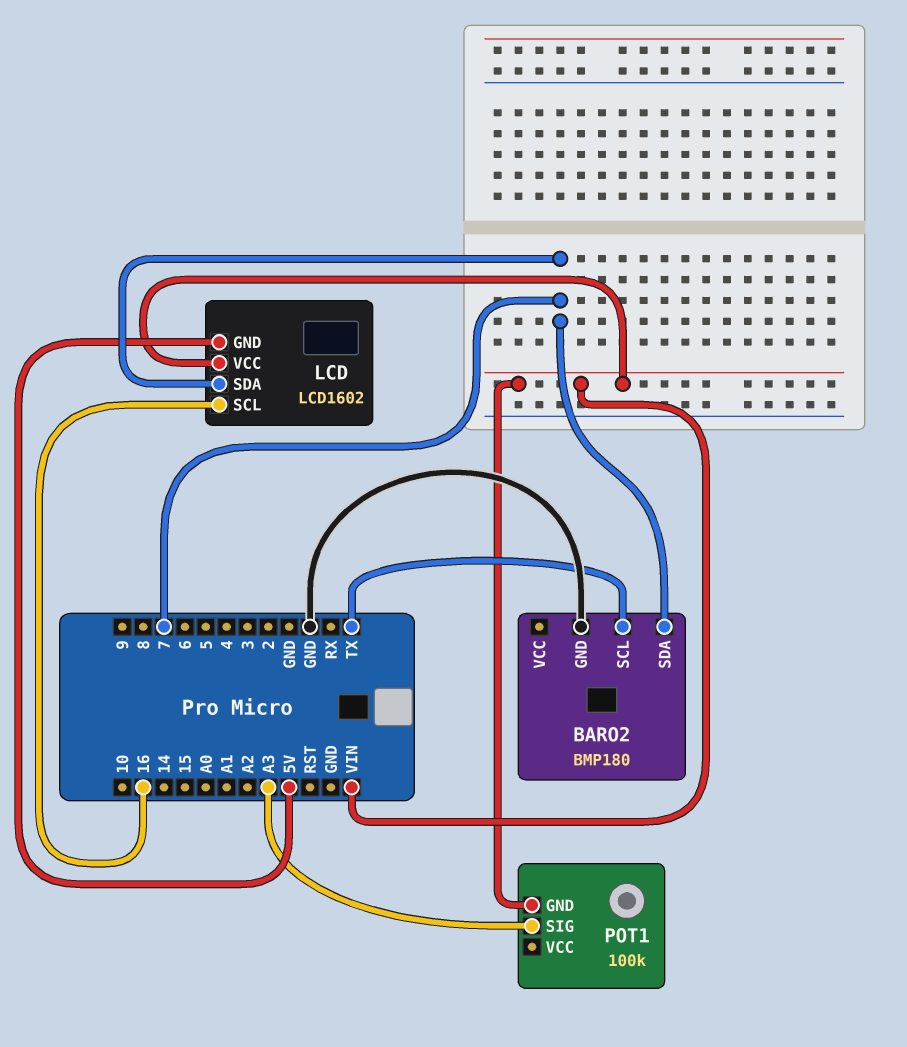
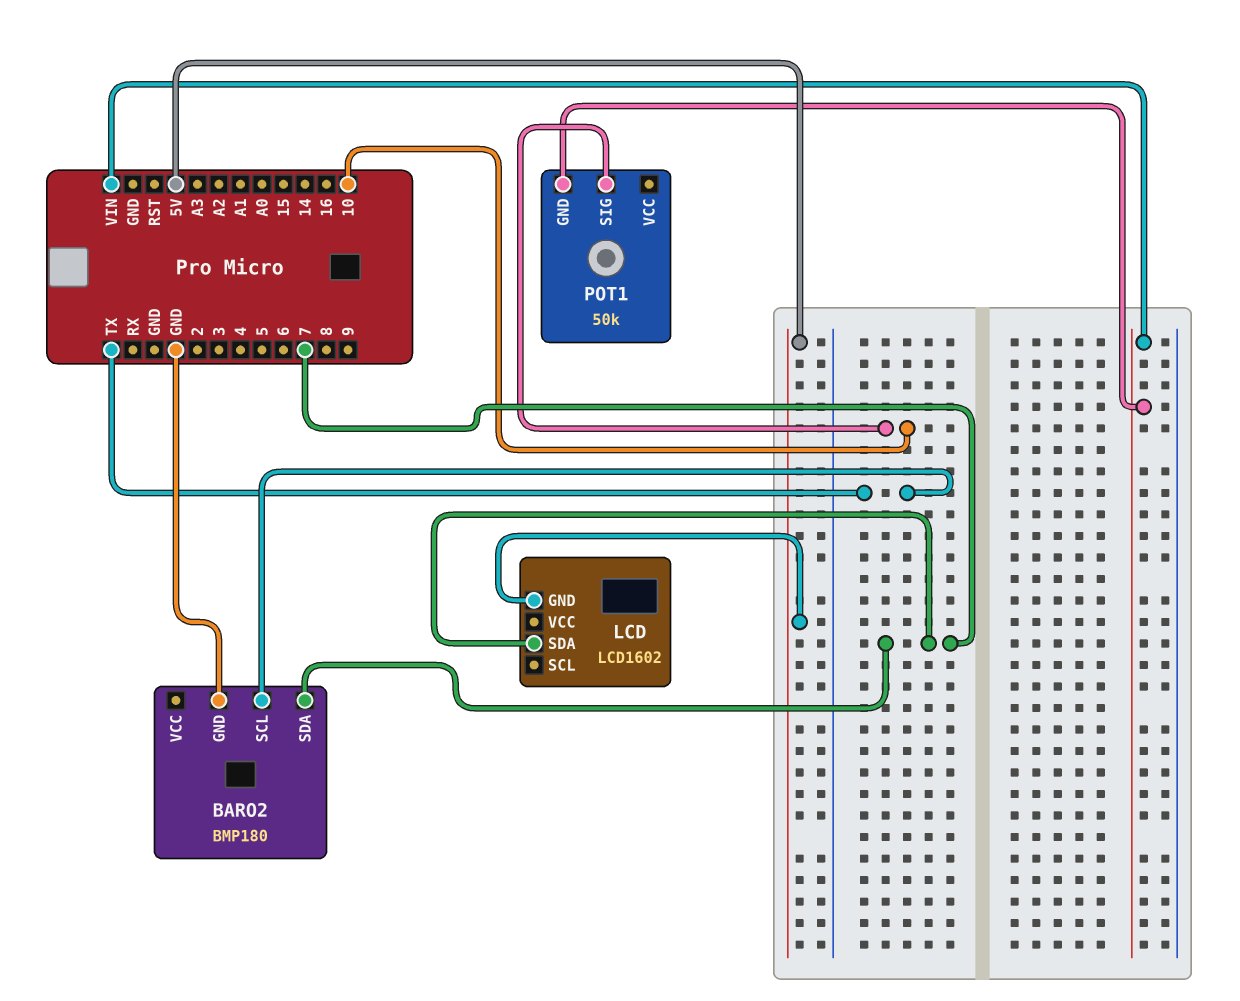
LCD pin SCL: 16 -> none
LCD pin VCC: VIN -> none
POT1: 100k -> 50k
POT1 pin SIG: A3 -> 10

